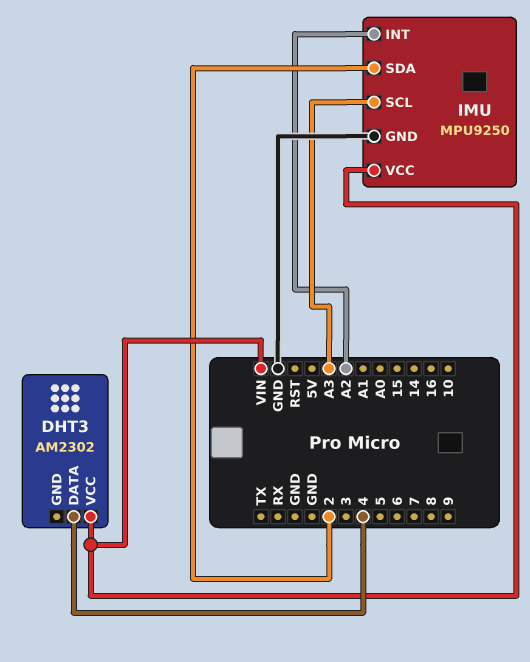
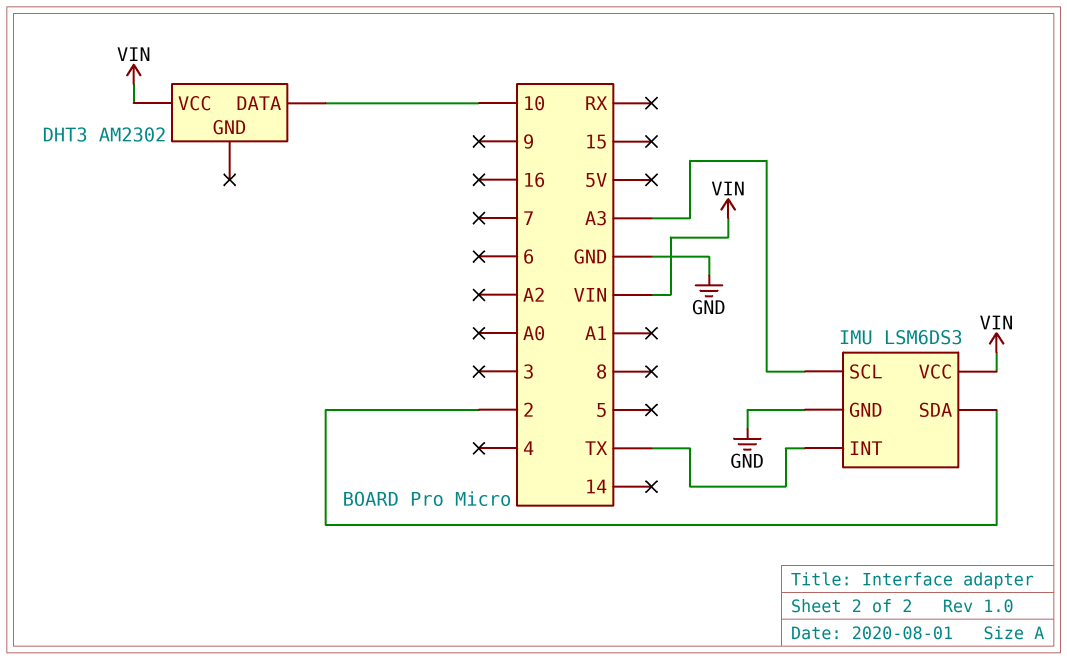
DHT3 pin DATA: 4 -> 10
IMU: MPU9250 -> LSM6DS3
IMU pin INT: A2 -> TX

